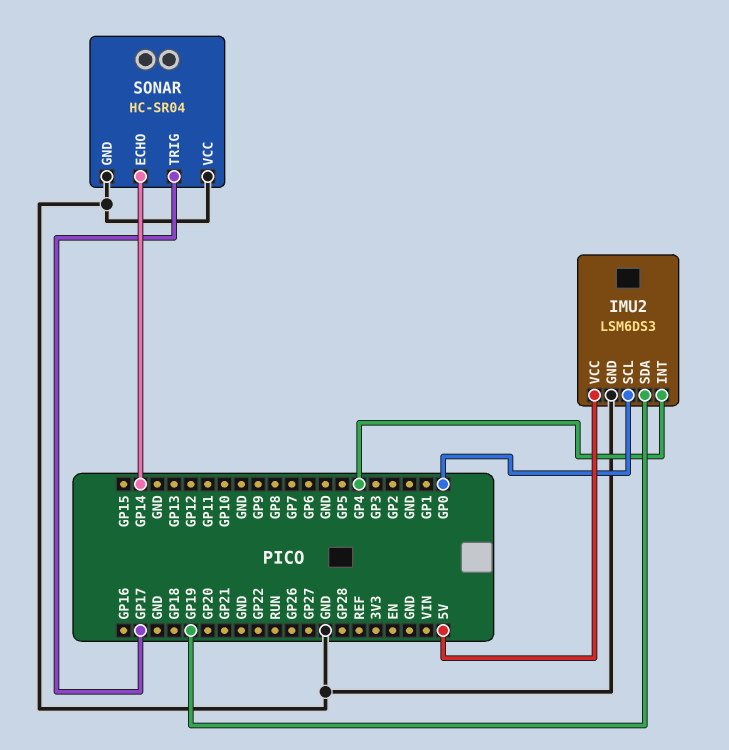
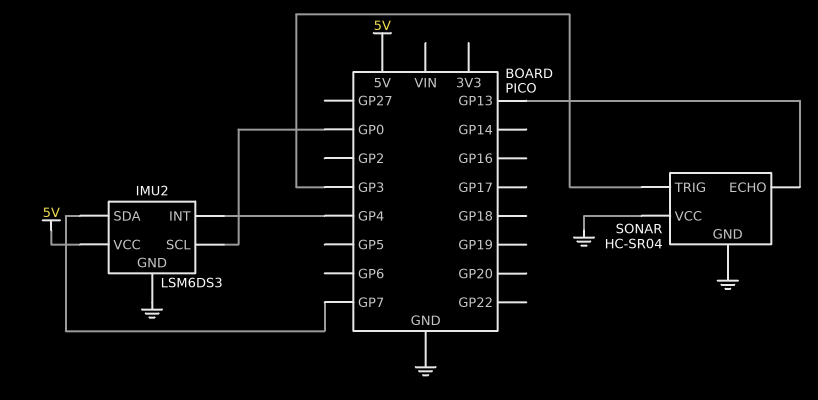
IMU2 pin SDA: GP19 -> GP7
SONAR pin ECHO: GP14 -> GP13
SONAR pin TRIG: GP17 -> GP3

